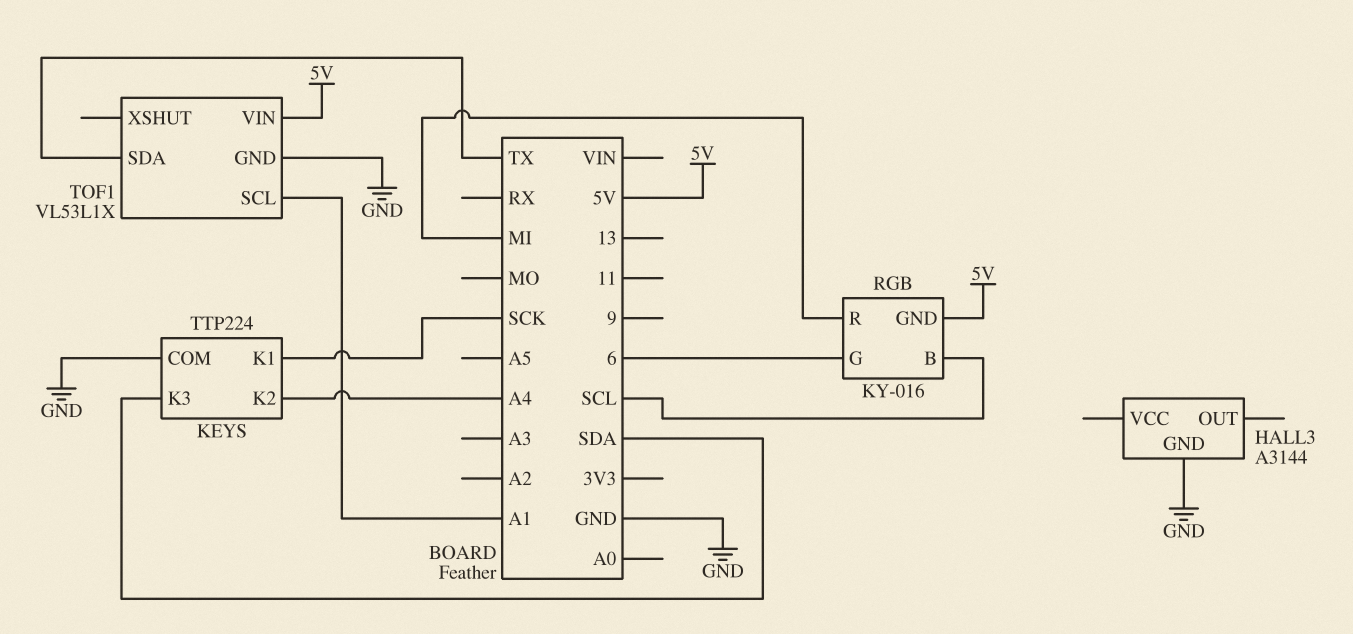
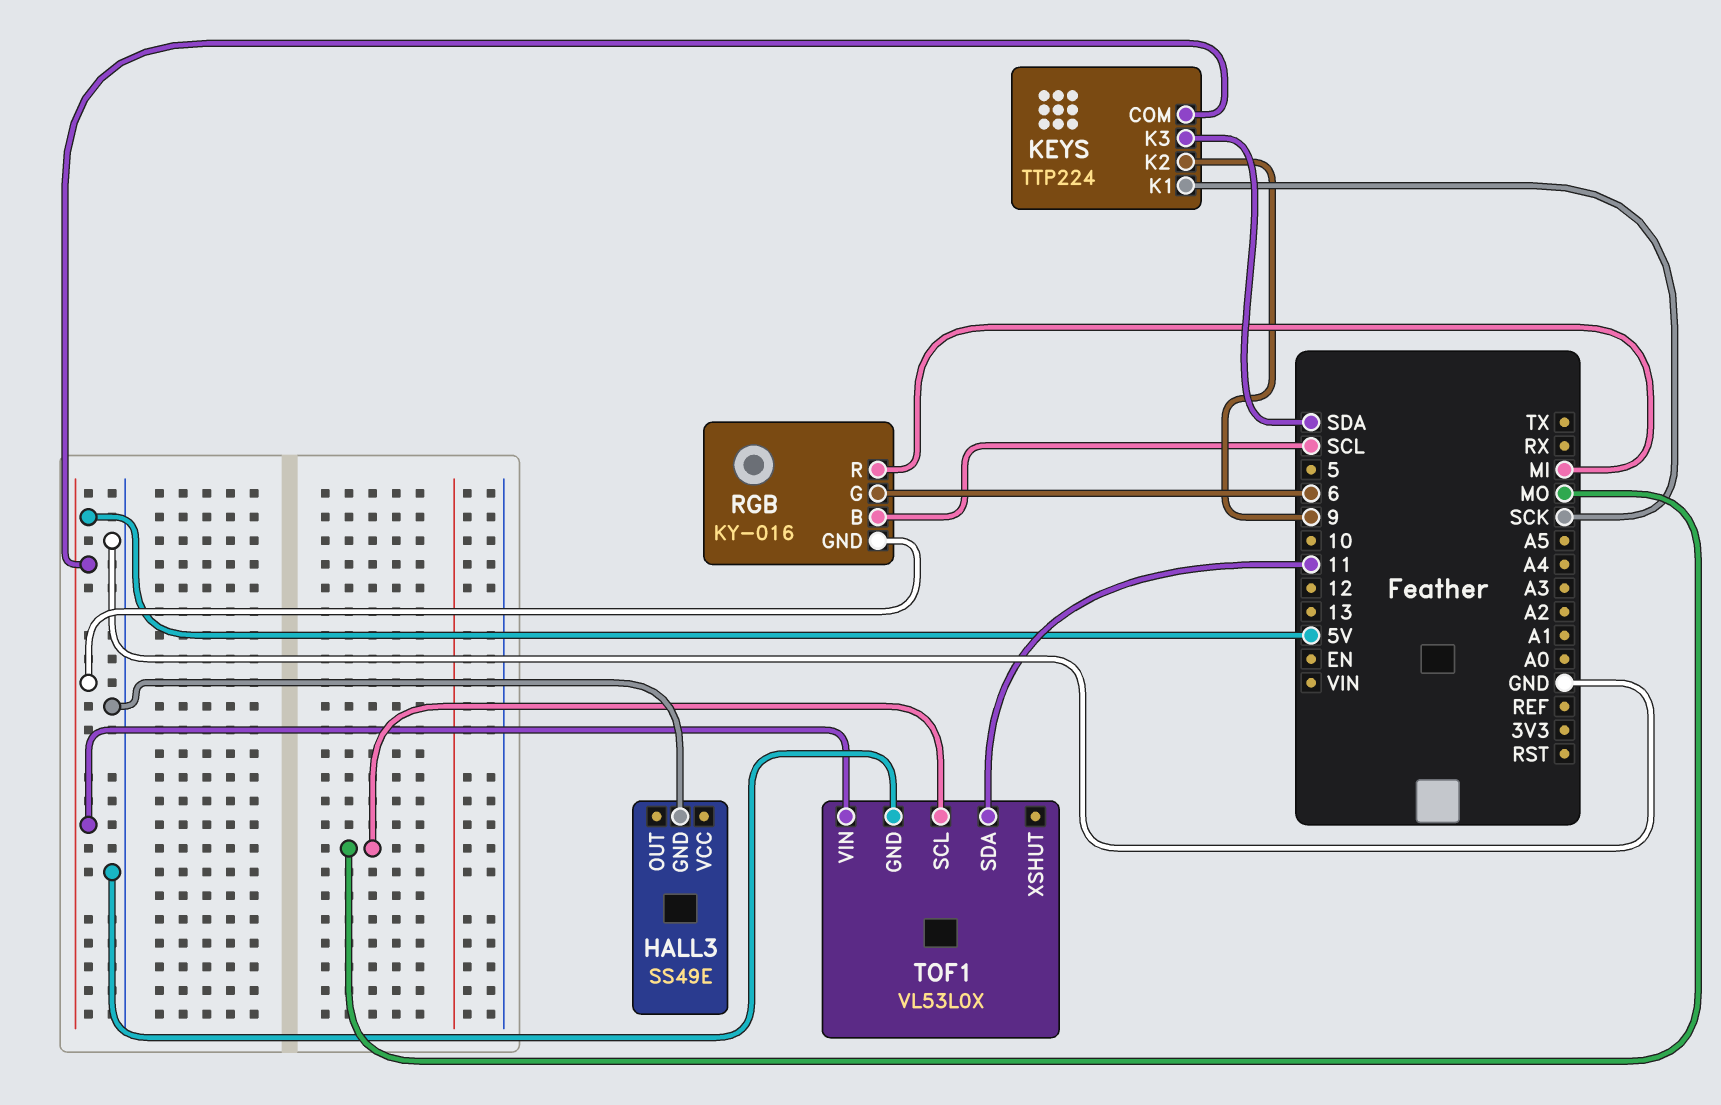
HALL3: A3144 -> SS49E
KEYS pin COM: GND -> 5V
KEYS pin K2: A4 -> 9
TOF1: VL53L1X -> VL53L0X
TOF1 pin SCL: A1 -> MO
TOF1 pin SDA: TX -> 11

